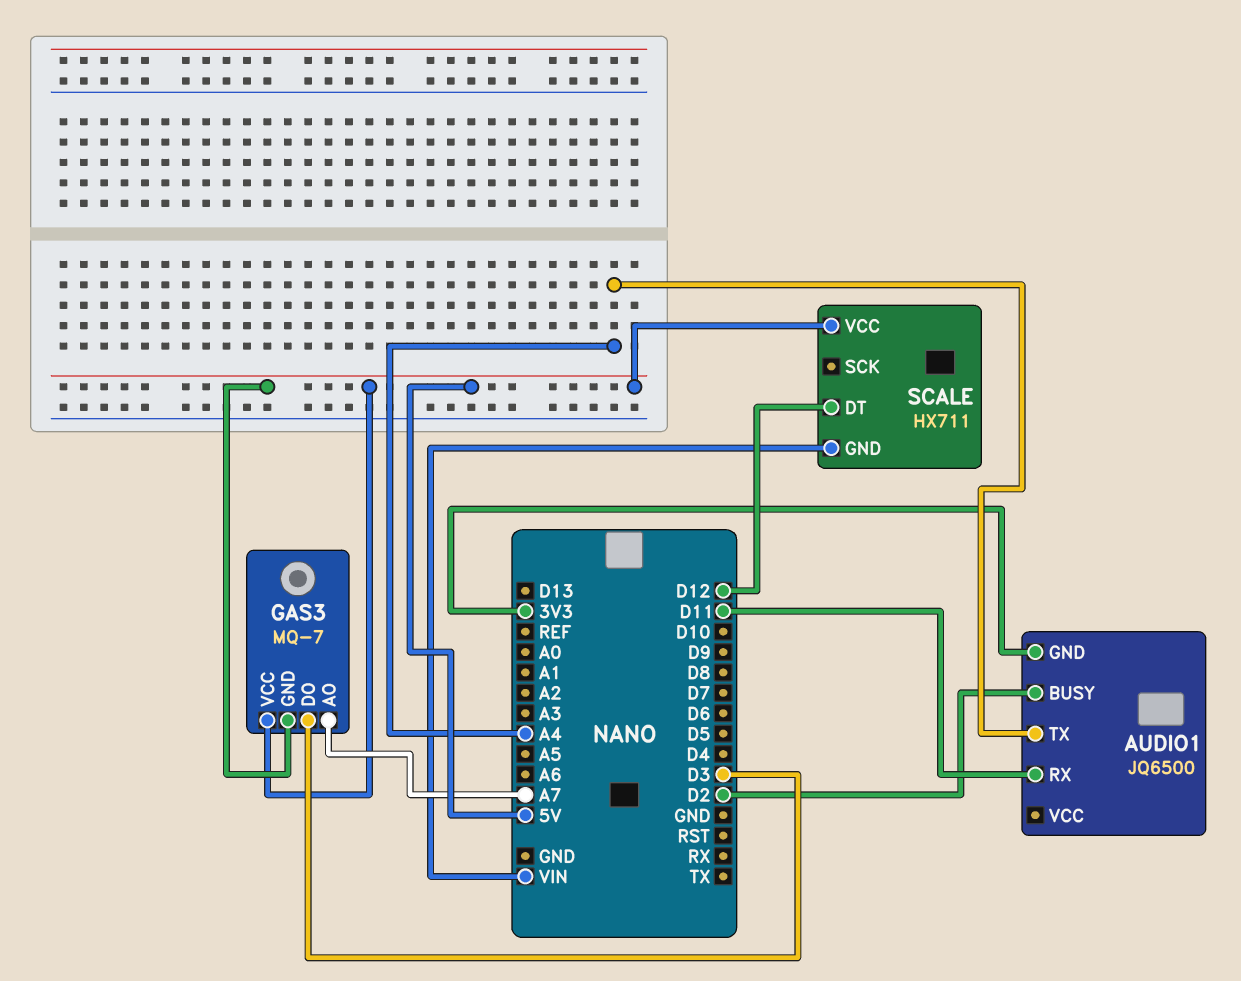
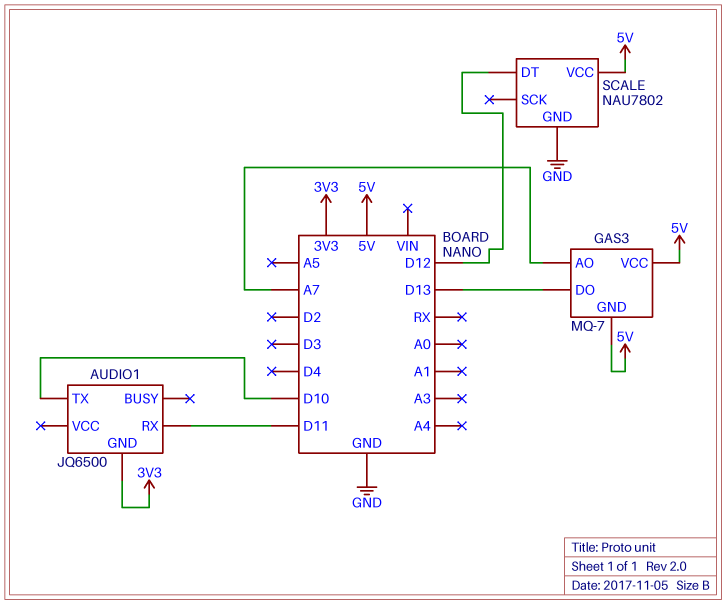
AUDIO1 pin BUSY: D2 -> none
AUDIO1 pin TX: A4 -> D10
GAS3 pin DO: D3 -> D13
SCALE: HX711 -> NAU7802
SCALE pin GND: VIN -> GND

